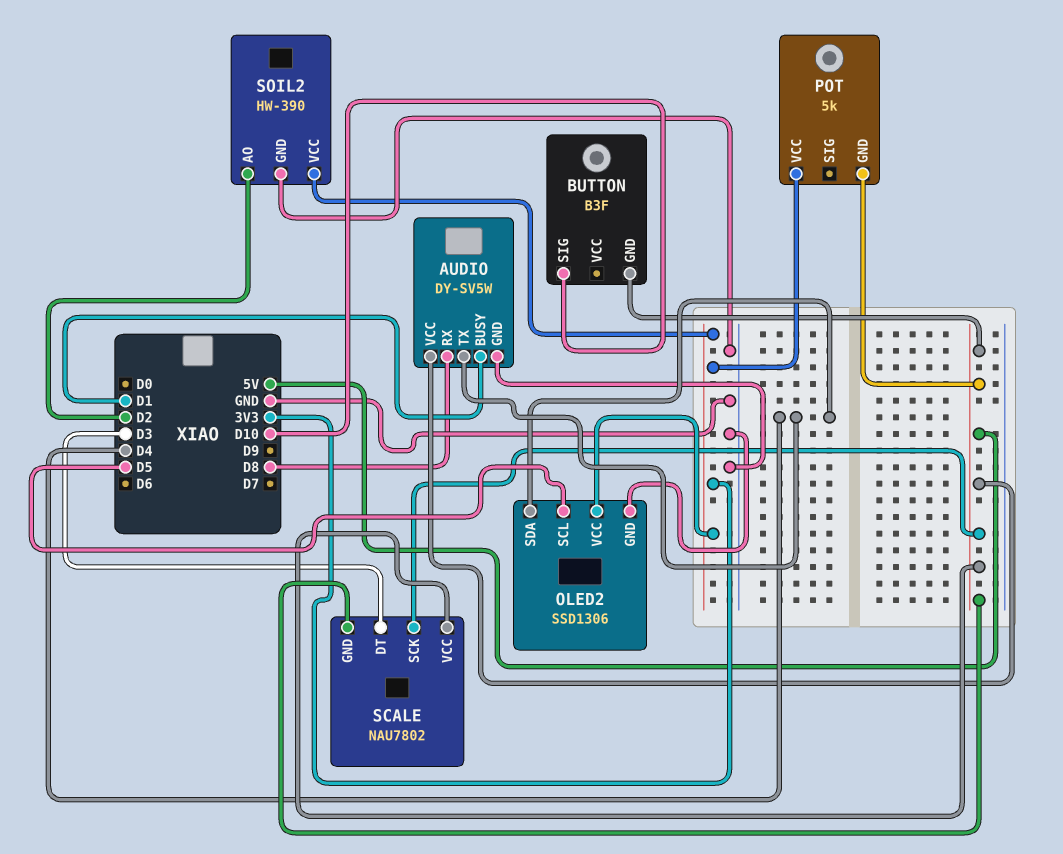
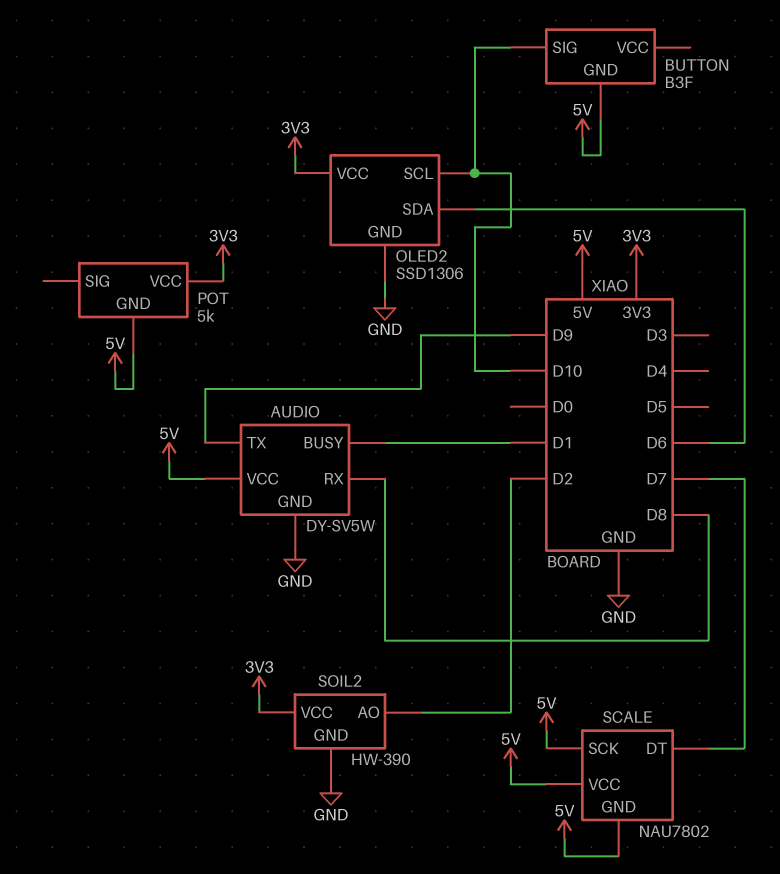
AUDIO pin TX: D4 -> D9
OLED2 pin SCL: D5 -> D10
OLED2 pin SDA: D4 -> D6
SCALE pin DT: D3 -> D7

